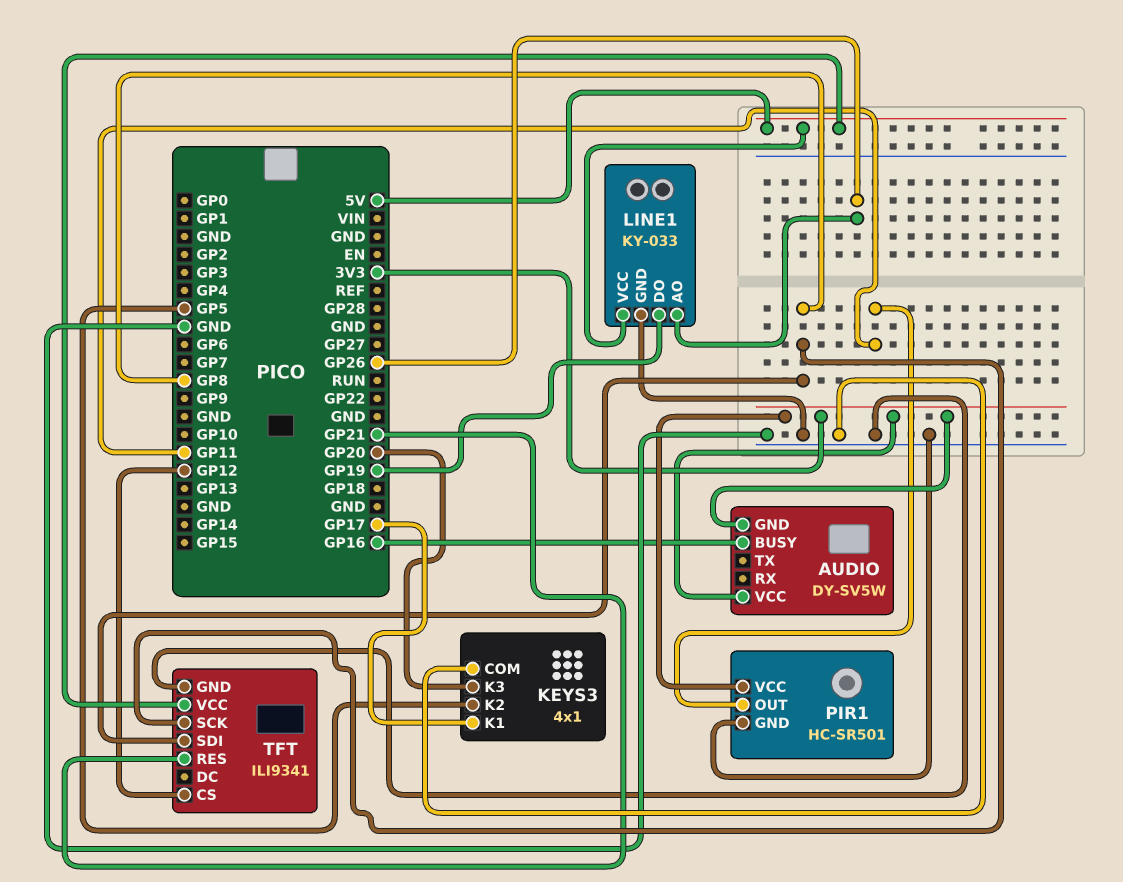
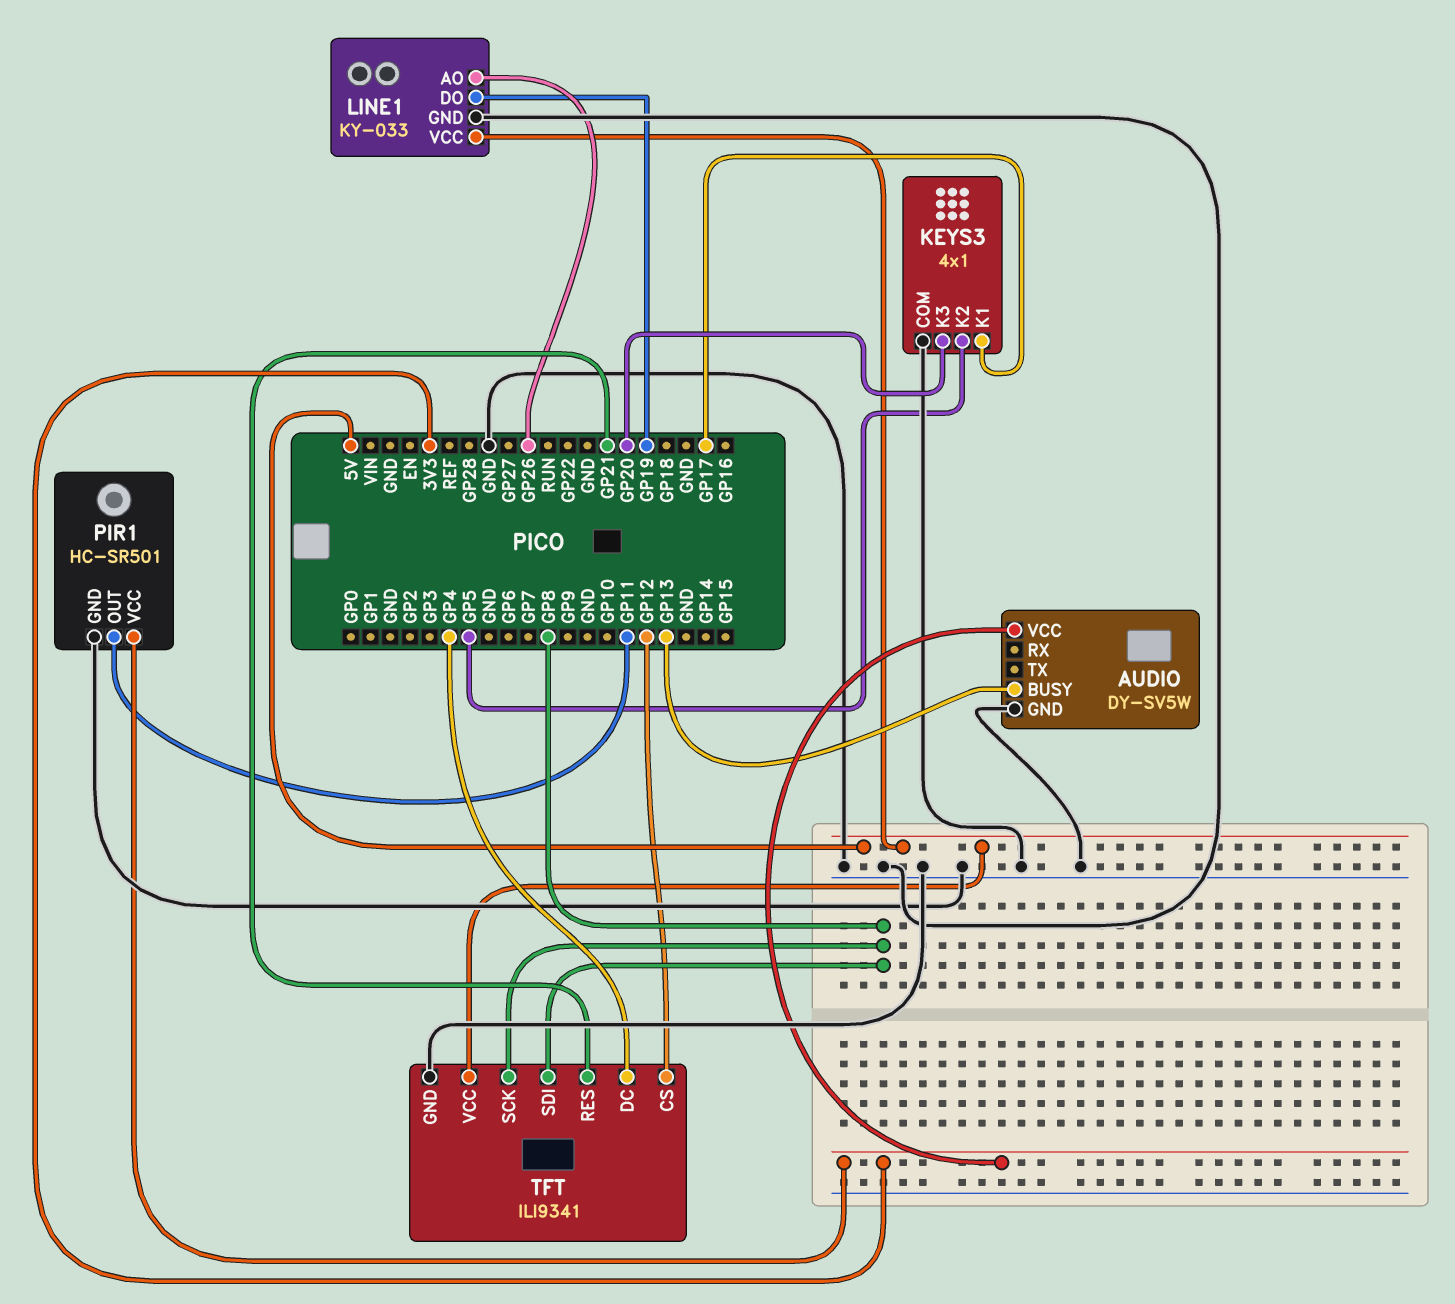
AUDIO pin BUSY: GP16 -> GP13
AUDIO pin GND: 3V3 -> GND
TFT pin DC: none -> GP4

